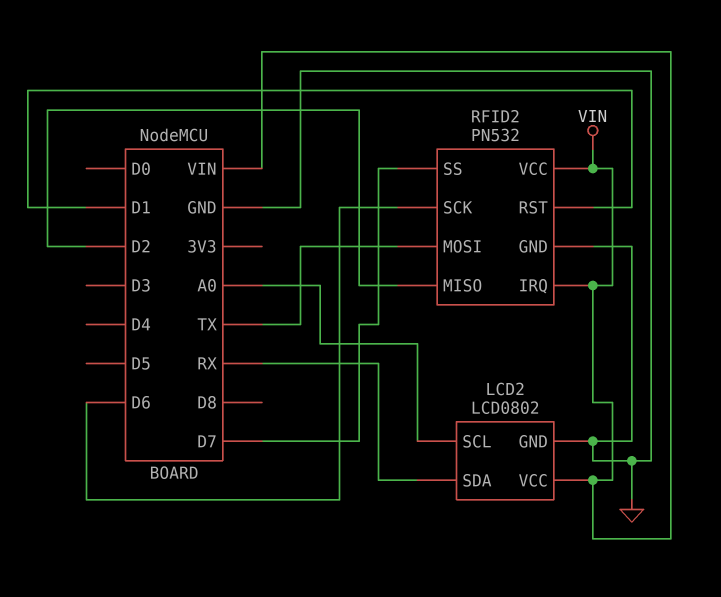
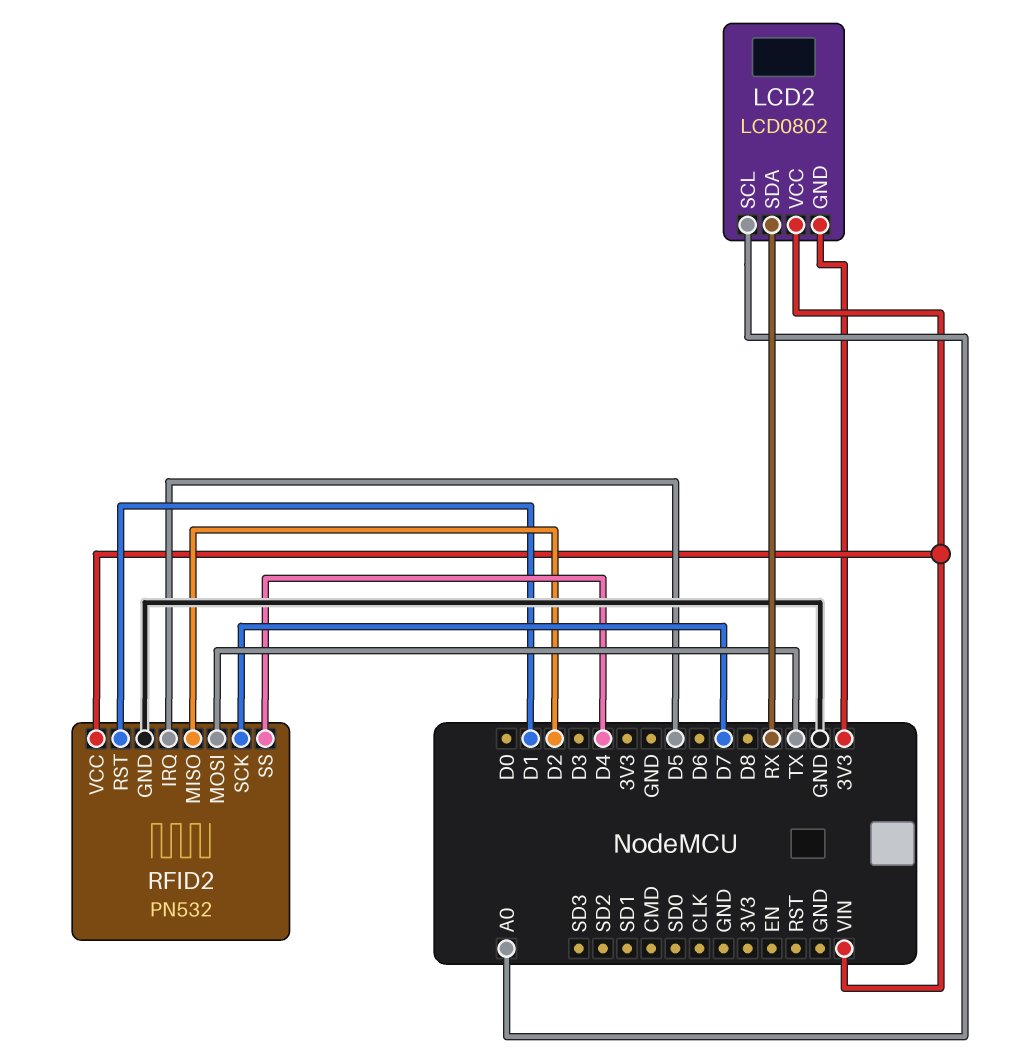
LCD2 pin GND: GND -> 3V3
RFID2 pin IRQ: VIN -> D5
RFID2 pin SCK: D6 -> D7
RFID2 pin SS: D7 -> D4

